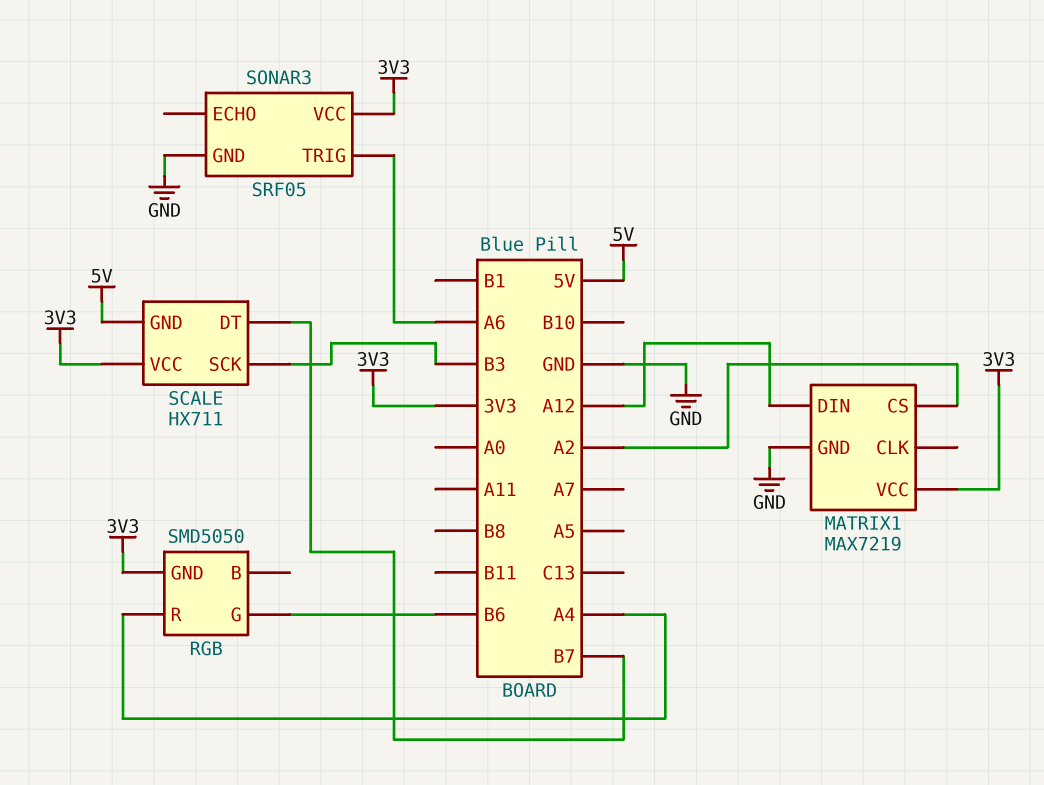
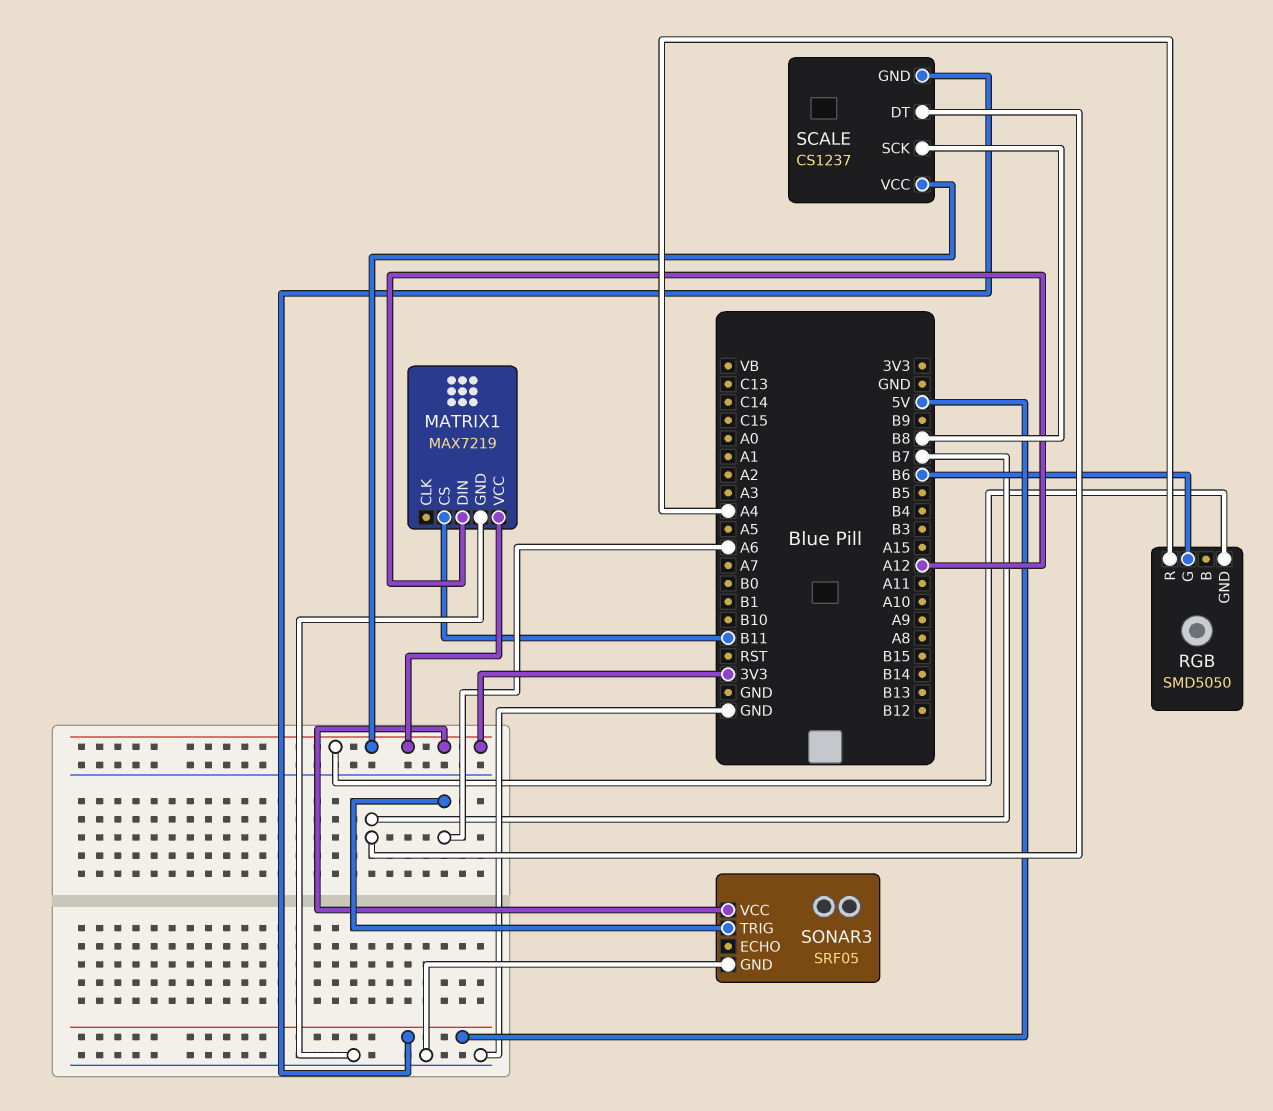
MATRIX1 pin CS: A2 -> B11
SCALE: HX711 -> CS1237
SCALE pin SCK: B3 -> B8

